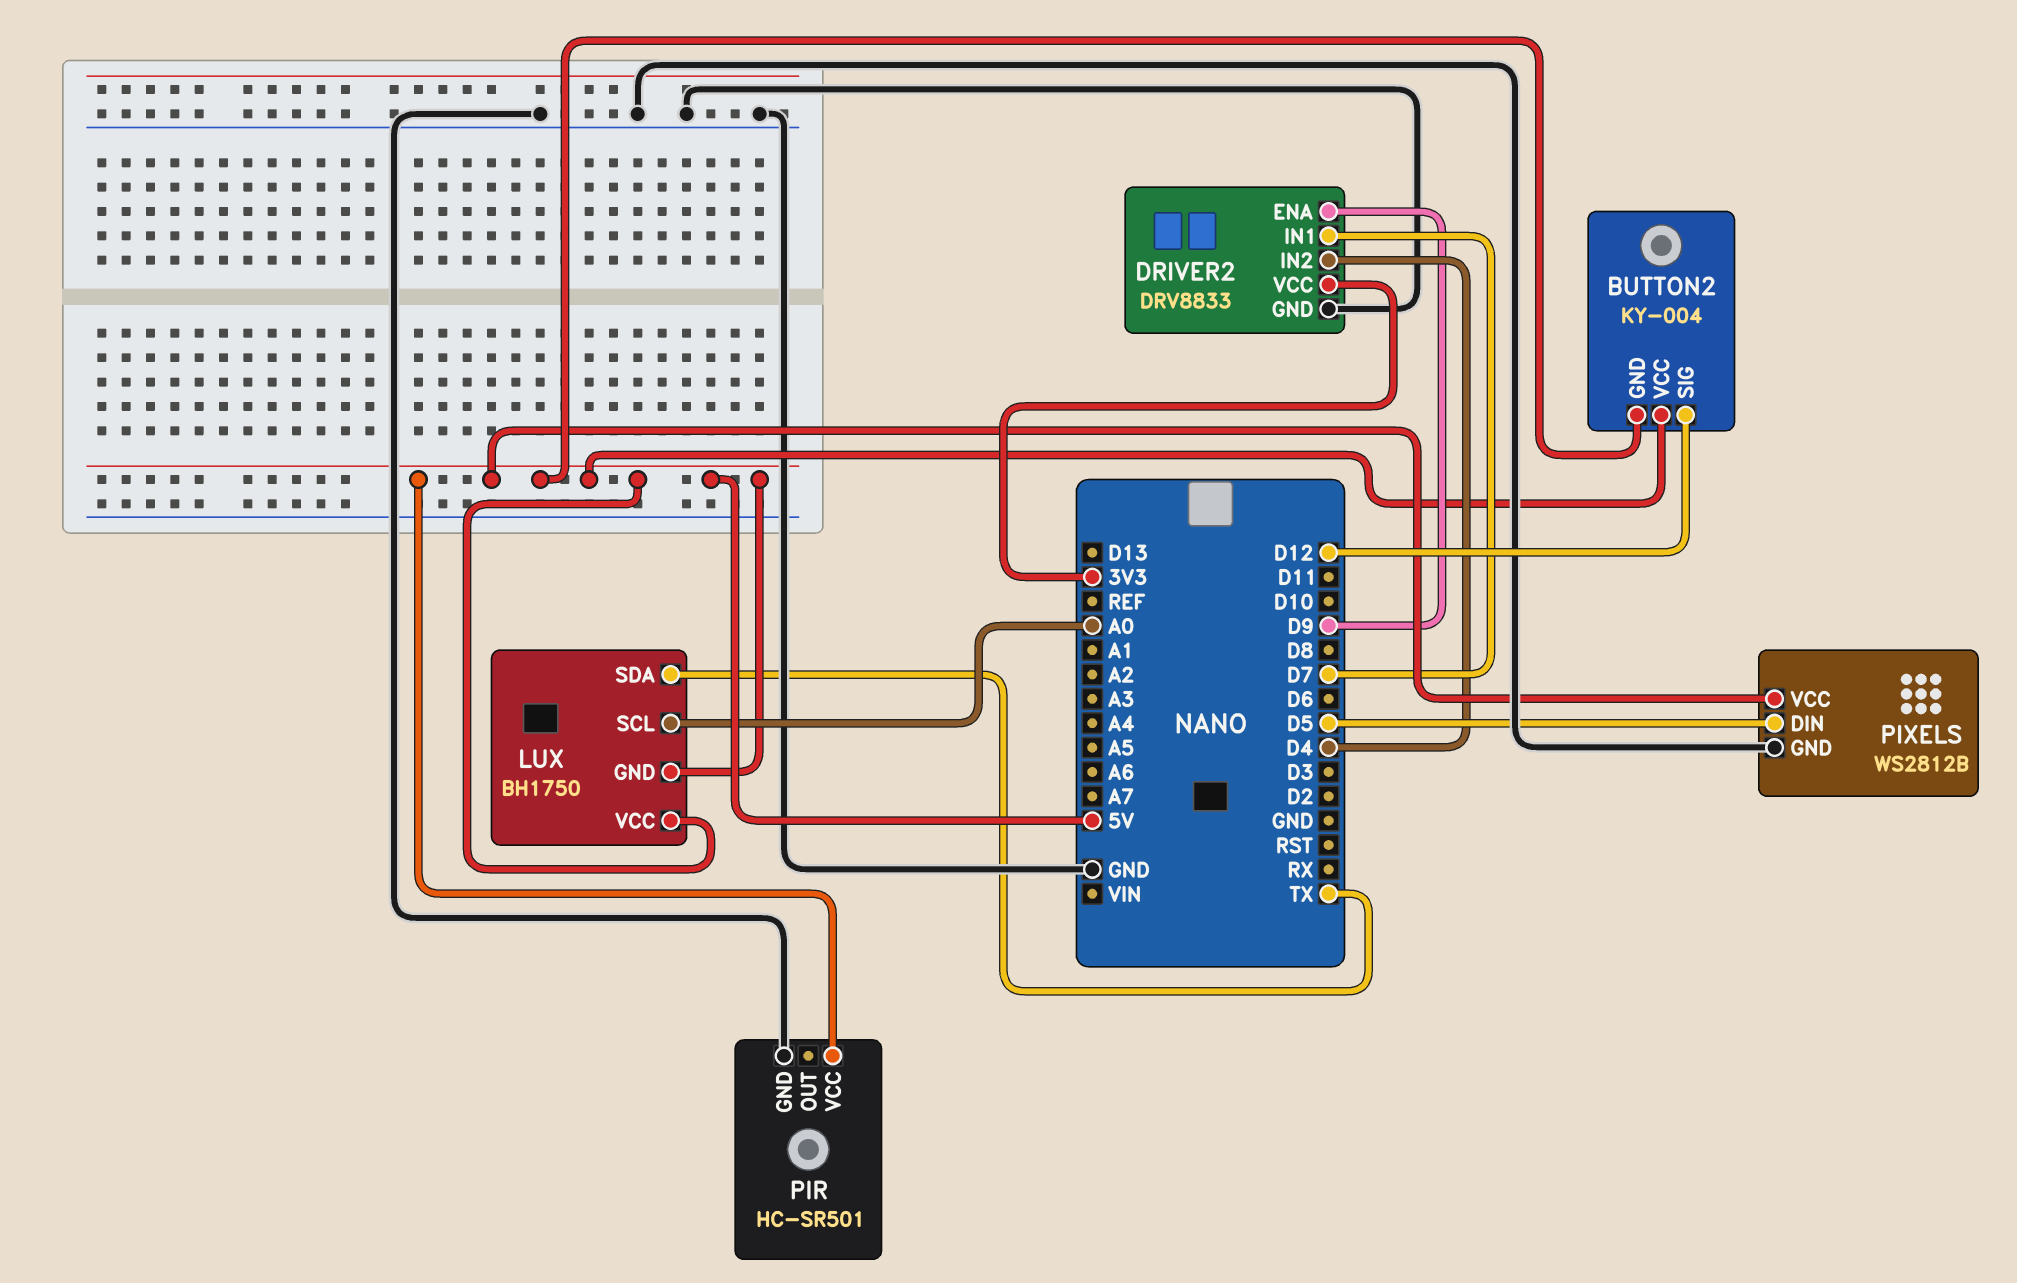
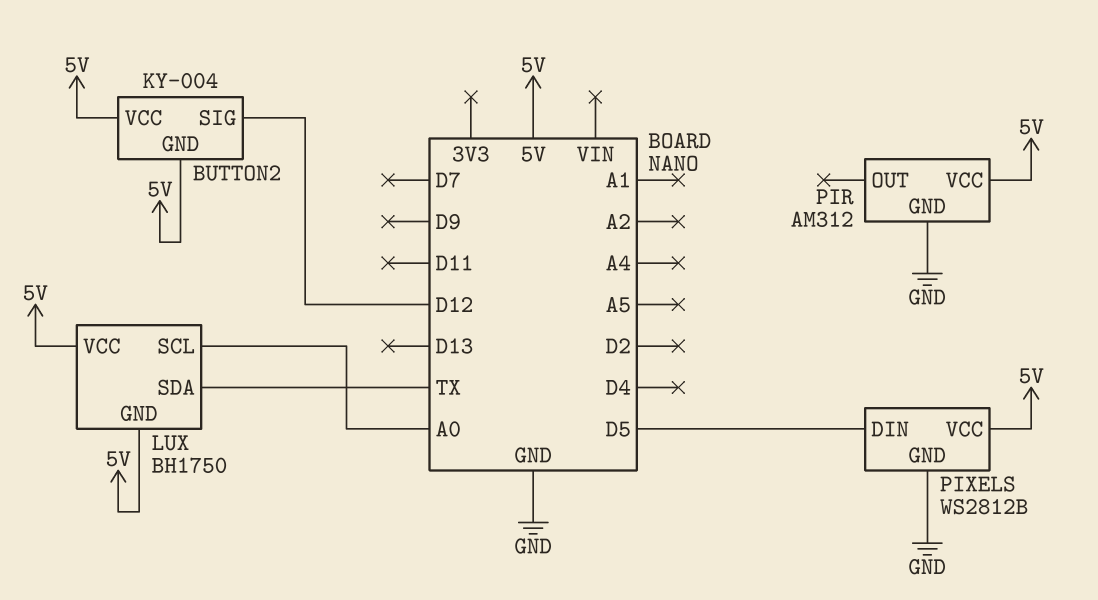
DRIVER2: DRV8833 -> none
DRIVER2 pin ENA: D9 -> none
DRIVER2 pin GND: GND -> none
DRIVER2 pin IN1: D7 -> none
DRIVER2 pin IN2: D4 -> none
DRIVER2 pin VCC: 3V3 -> none
PIR: HC-SR501 -> AM312

